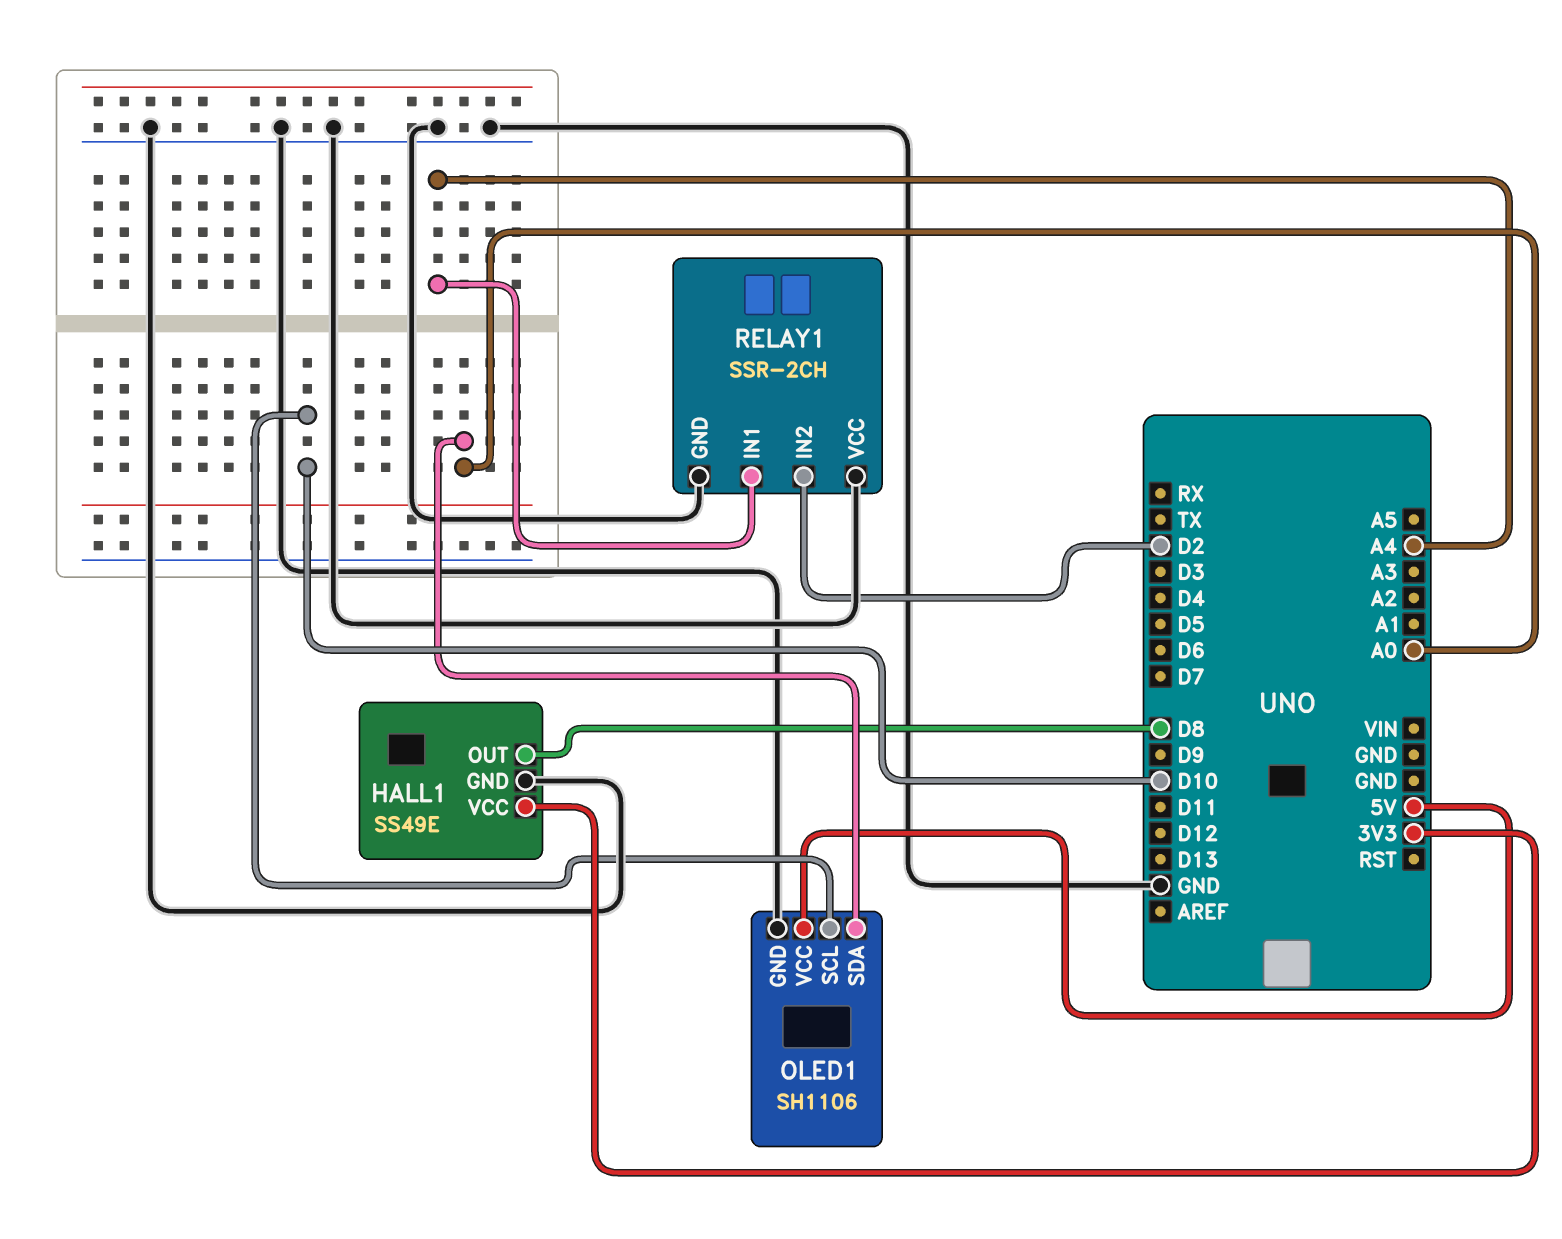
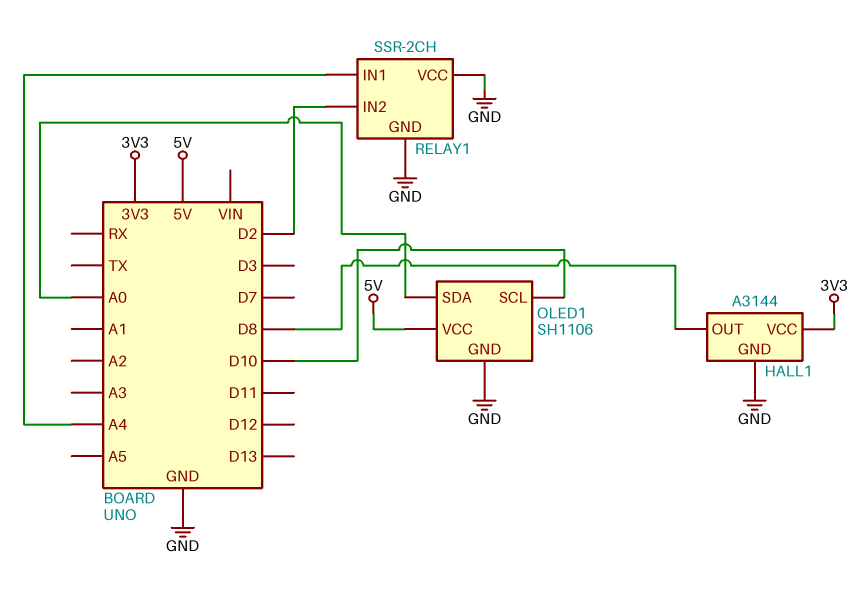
HALL1: SS49E -> A3144

